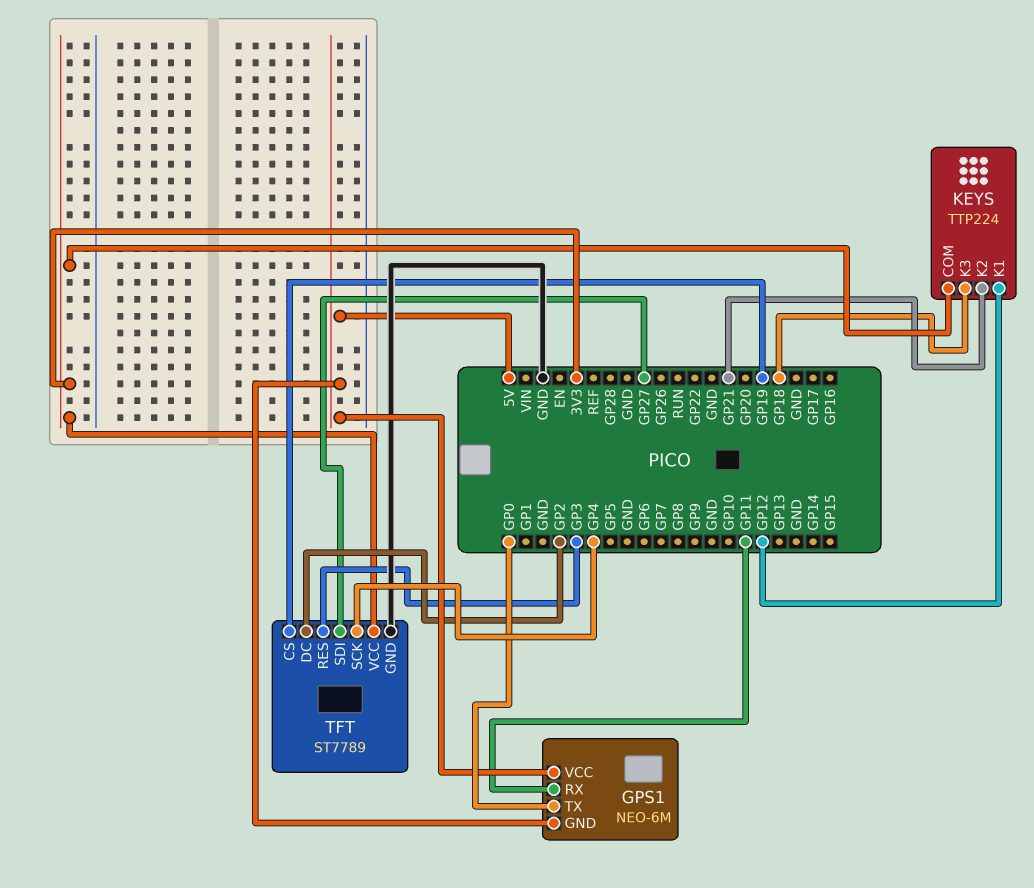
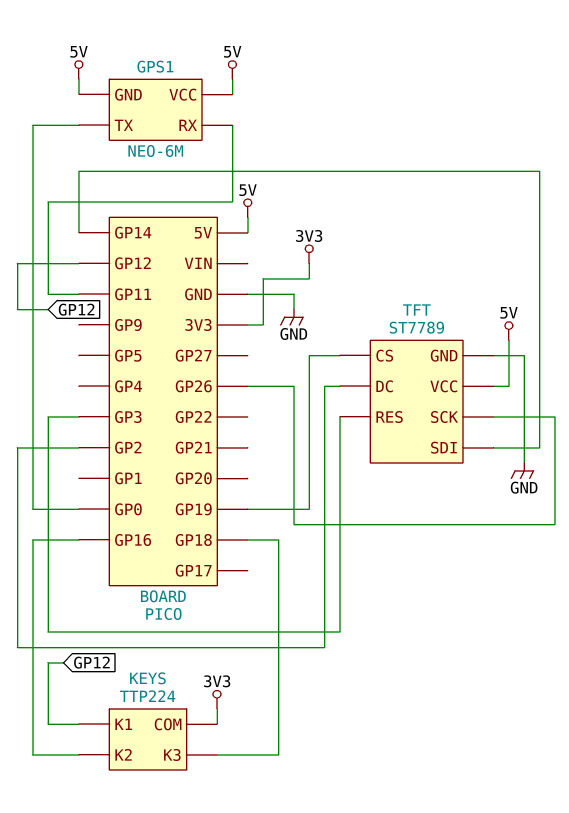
KEYS pin K2: GP21 -> GP16
TFT pin SCK: GP4 -> GP26
TFT pin SDI: GP27 -> GP14
TFT pin VCC: 3V3 -> 5V

